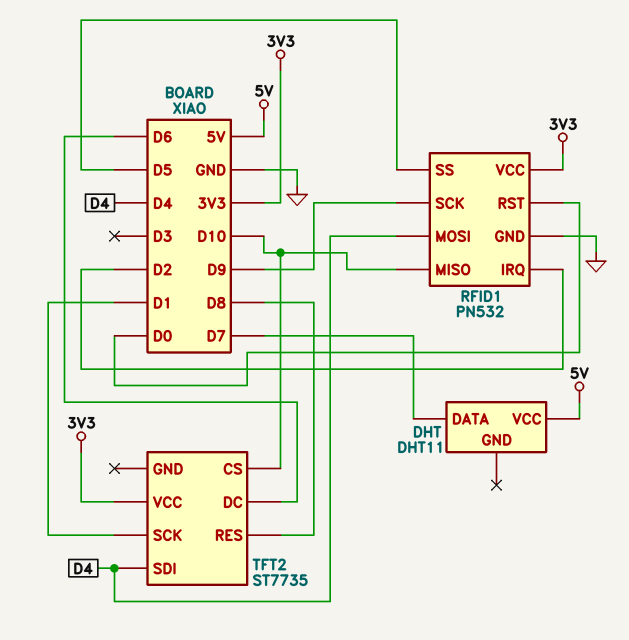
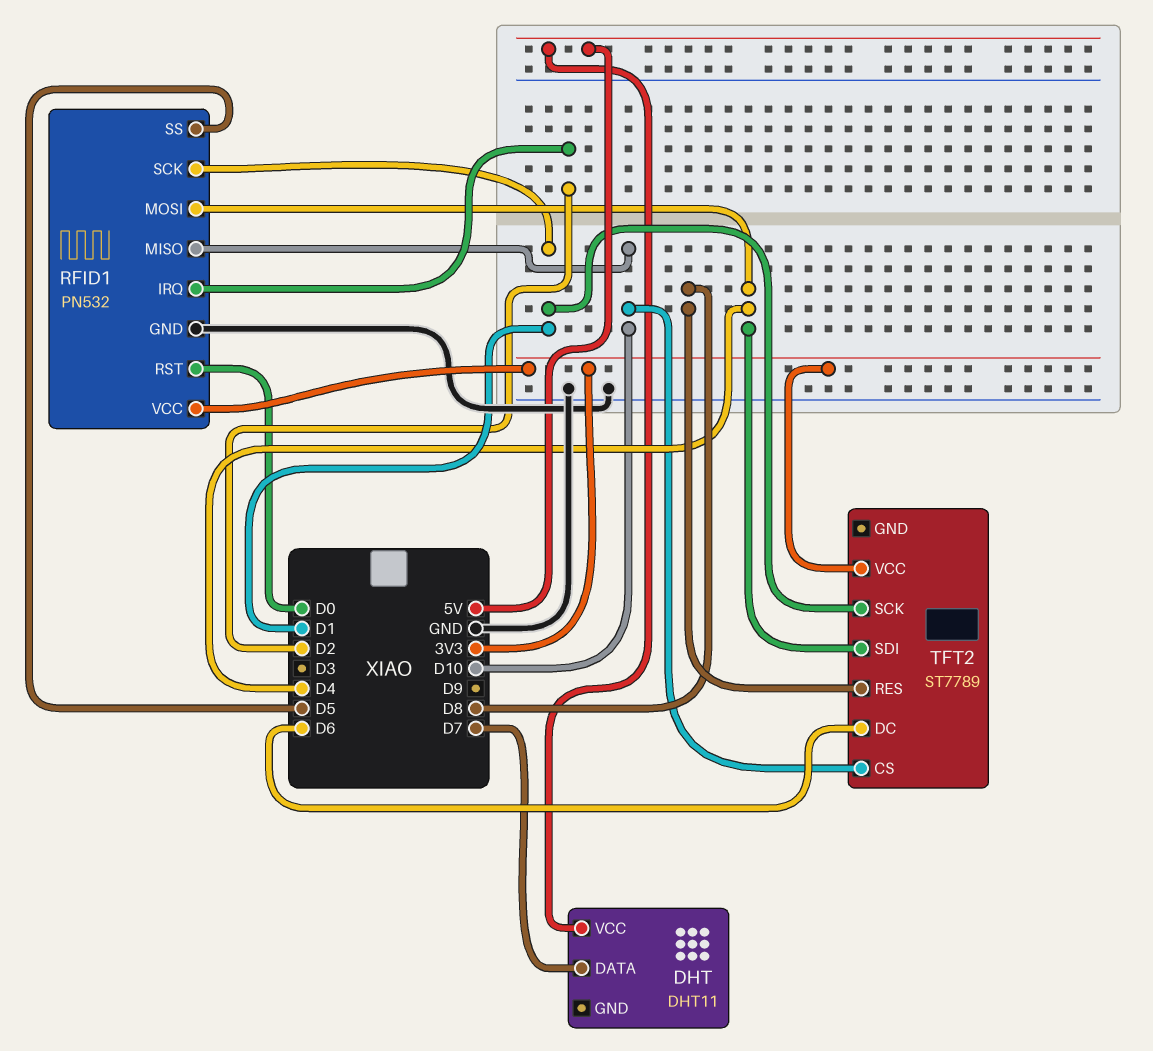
RFID1 pin SCK: D9 -> D1
TFT2: ST7735 -> ST7789

